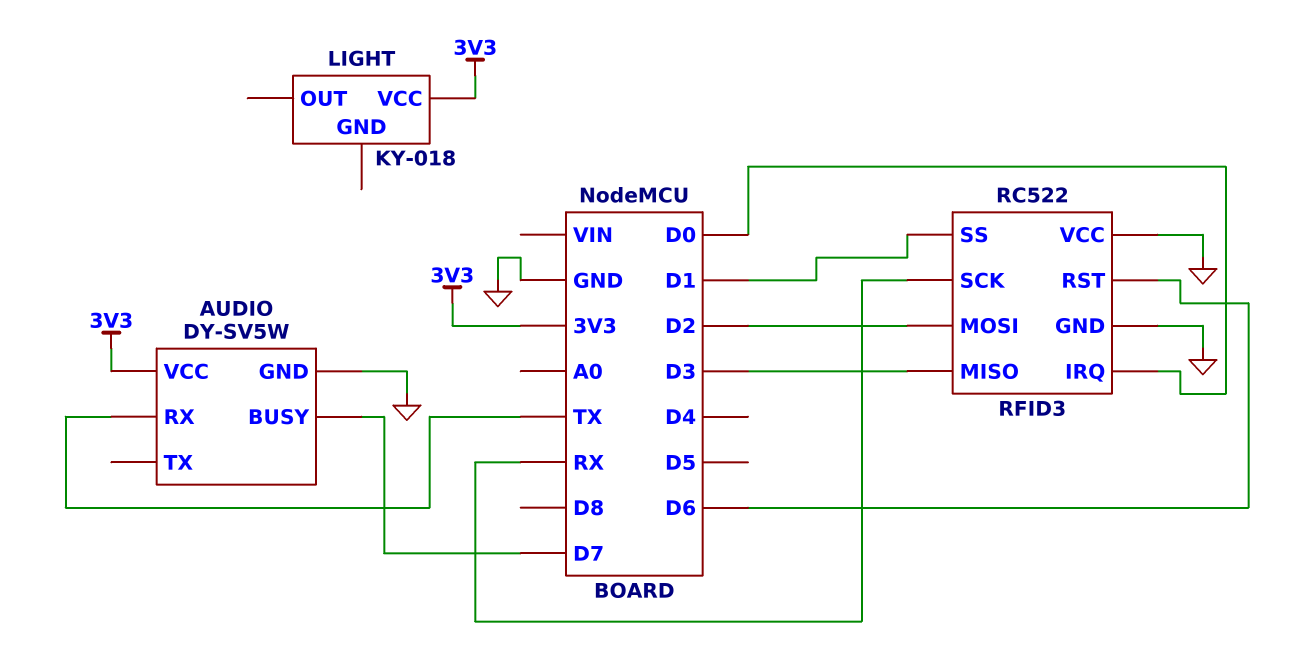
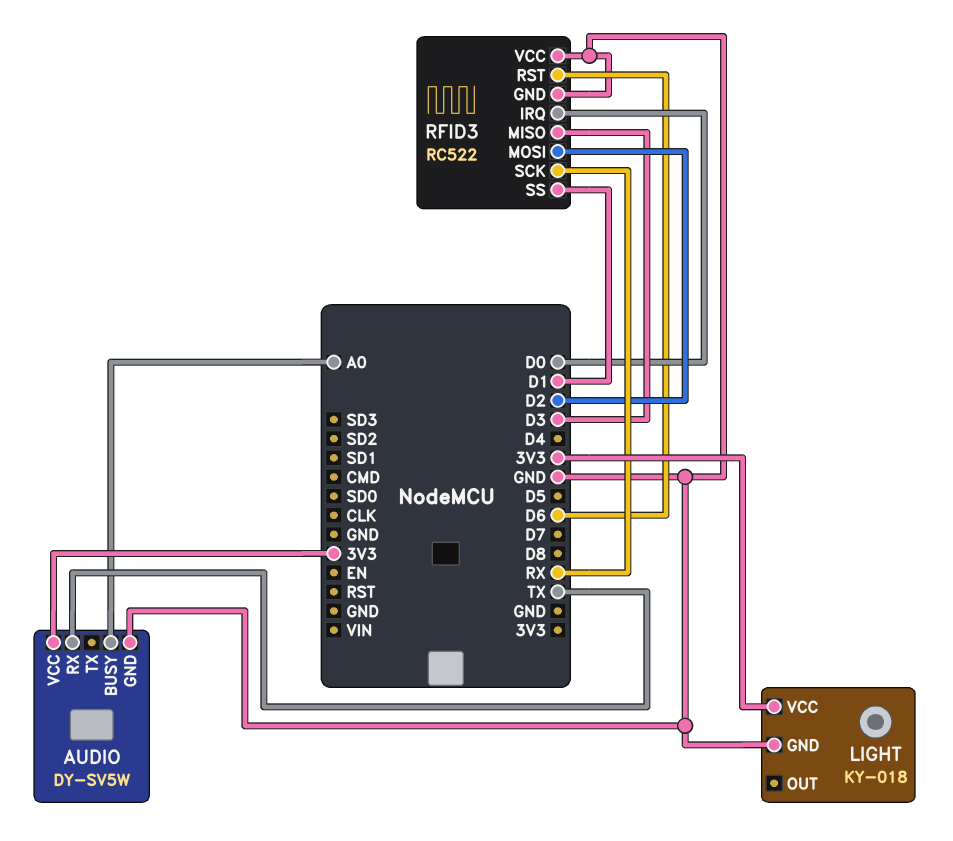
AUDIO pin BUSY: D7 -> A0
LIGHT pin GND: none -> GND

